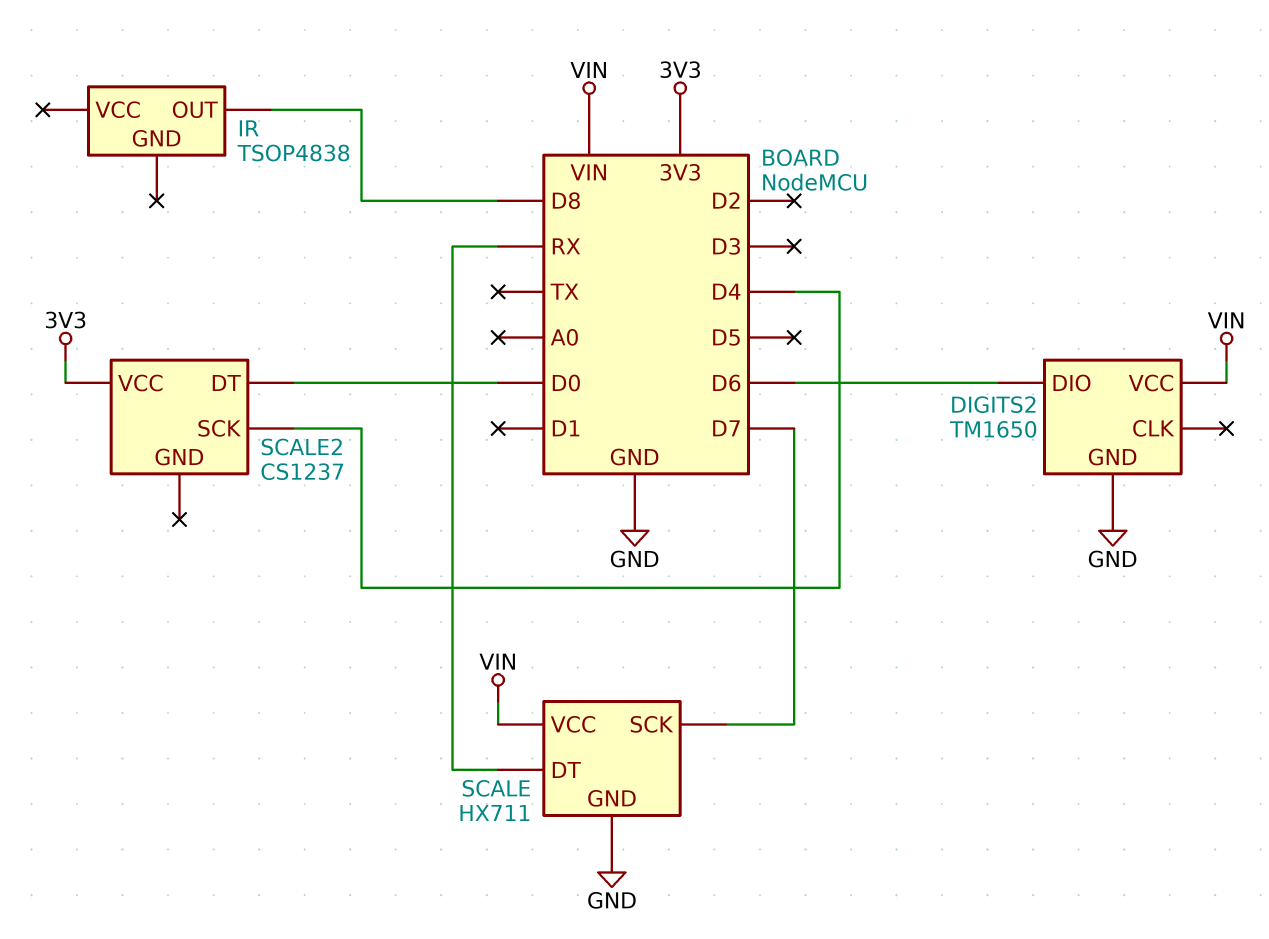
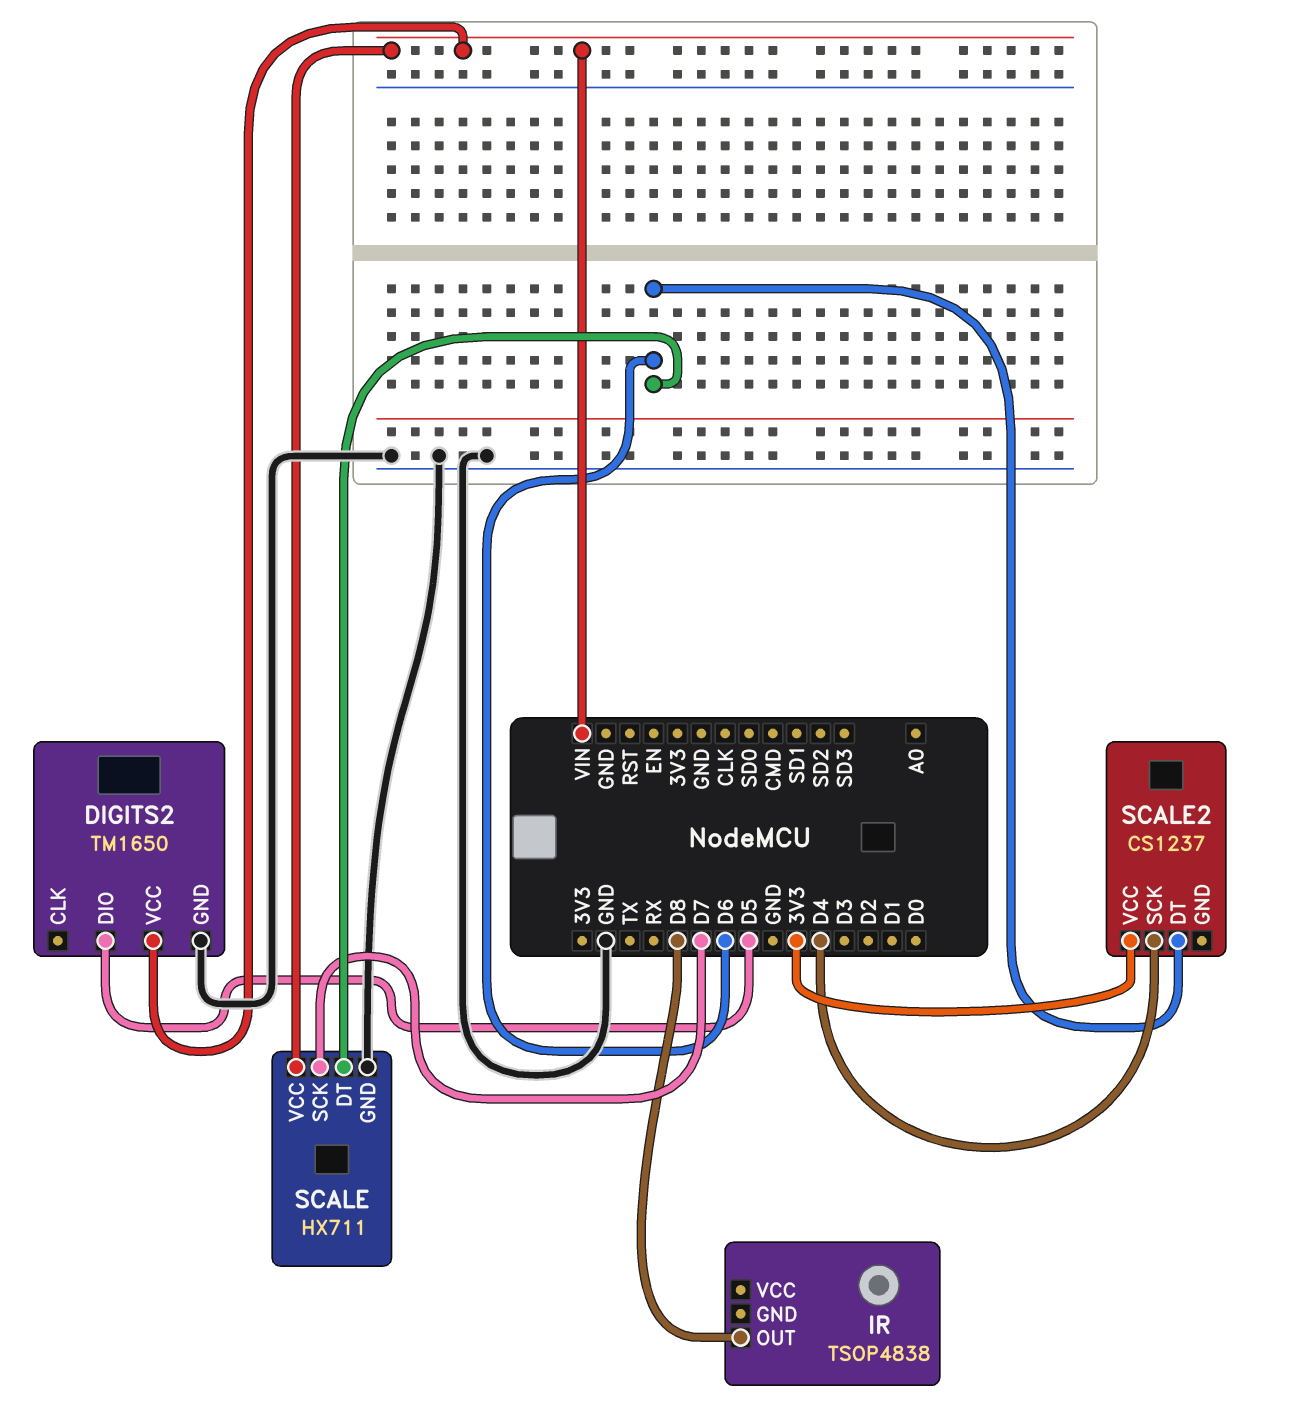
DIGITS2 pin DIO: D6 -> D5
SCALE pin DT: RX -> D6
SCALE2 pin DT: D0 -> D6

